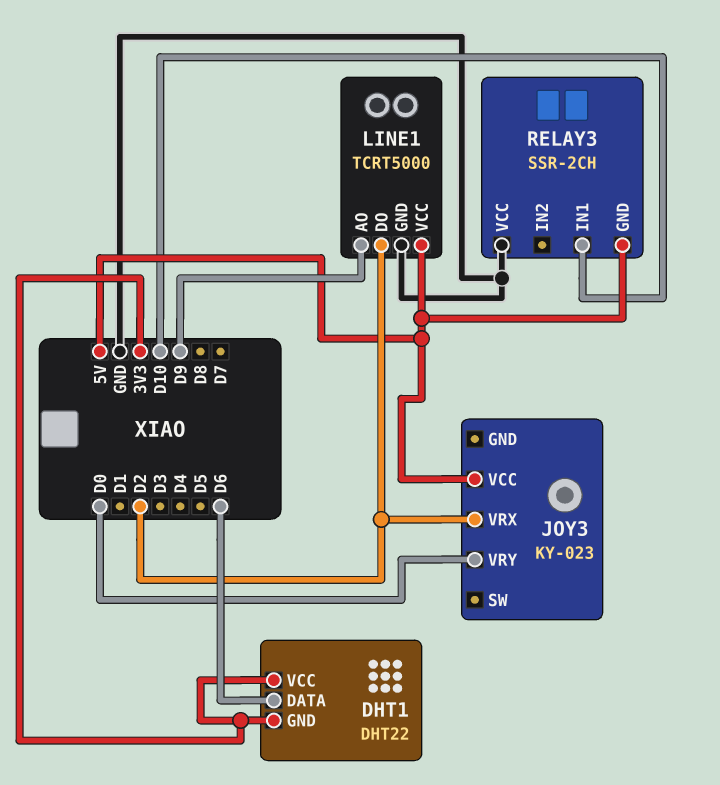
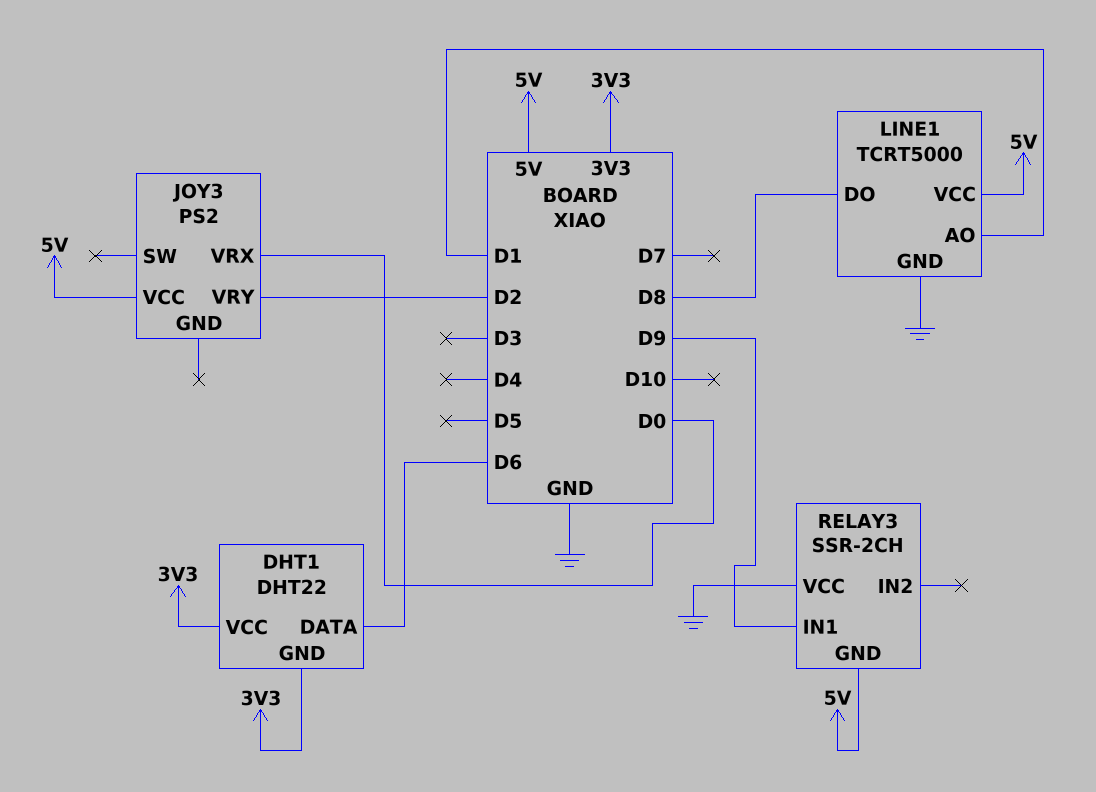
JOY3: KY-023 -> PS2
JOY3 pin VRX: D2 -> D0
JOY3 pin VRY: D0 -> D2
LINE1 pin AO: D9 -> D1
LINE1 pin DO: D2 -> D8
RELAY3 pin IN1: D10 -> D9

